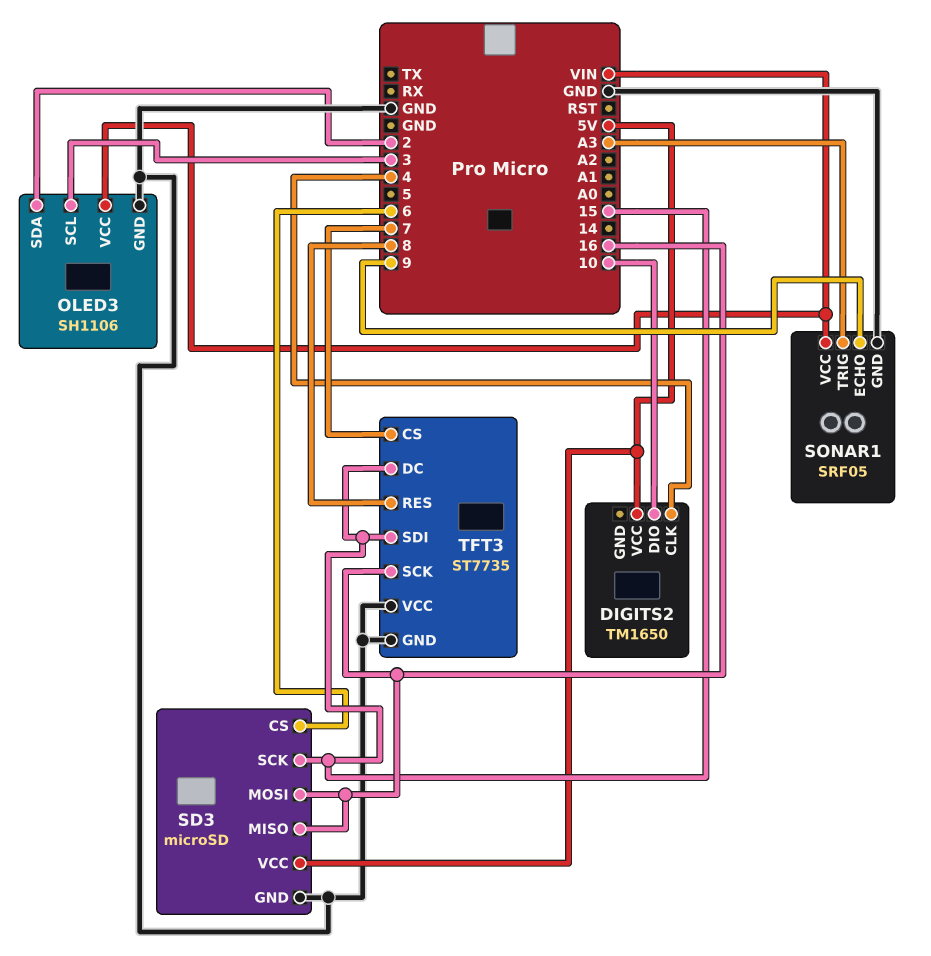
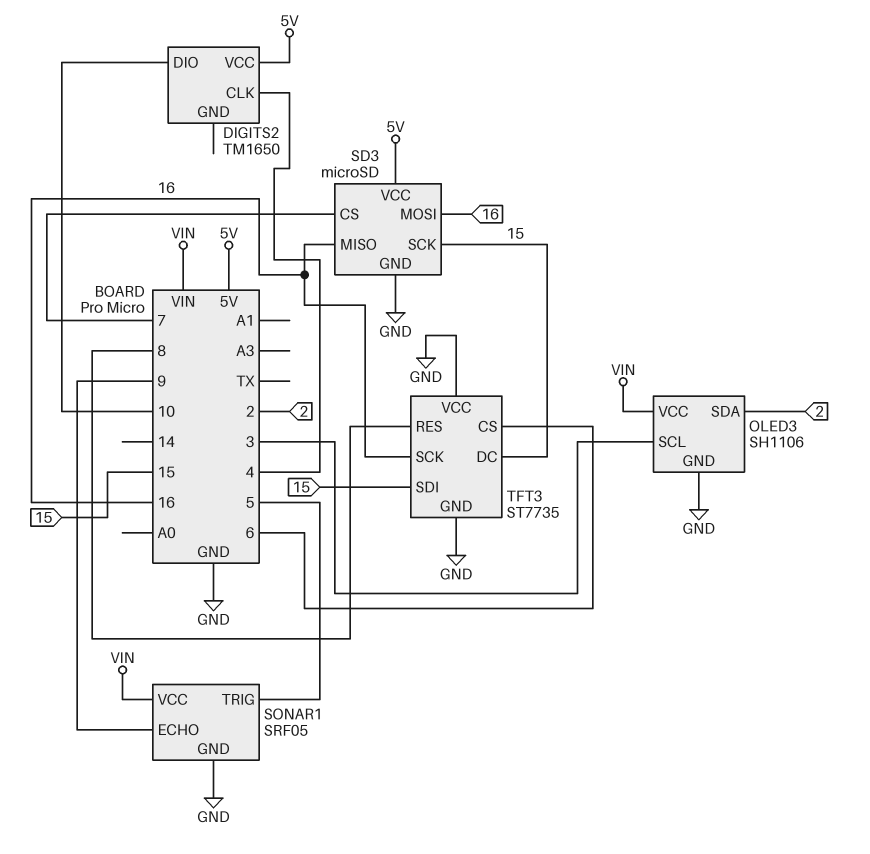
SD3 pin CS: 6 -> 7
SONAR1 pin TRIG: A3 -> 5
TFT3 pin CS: 7 -> 6

